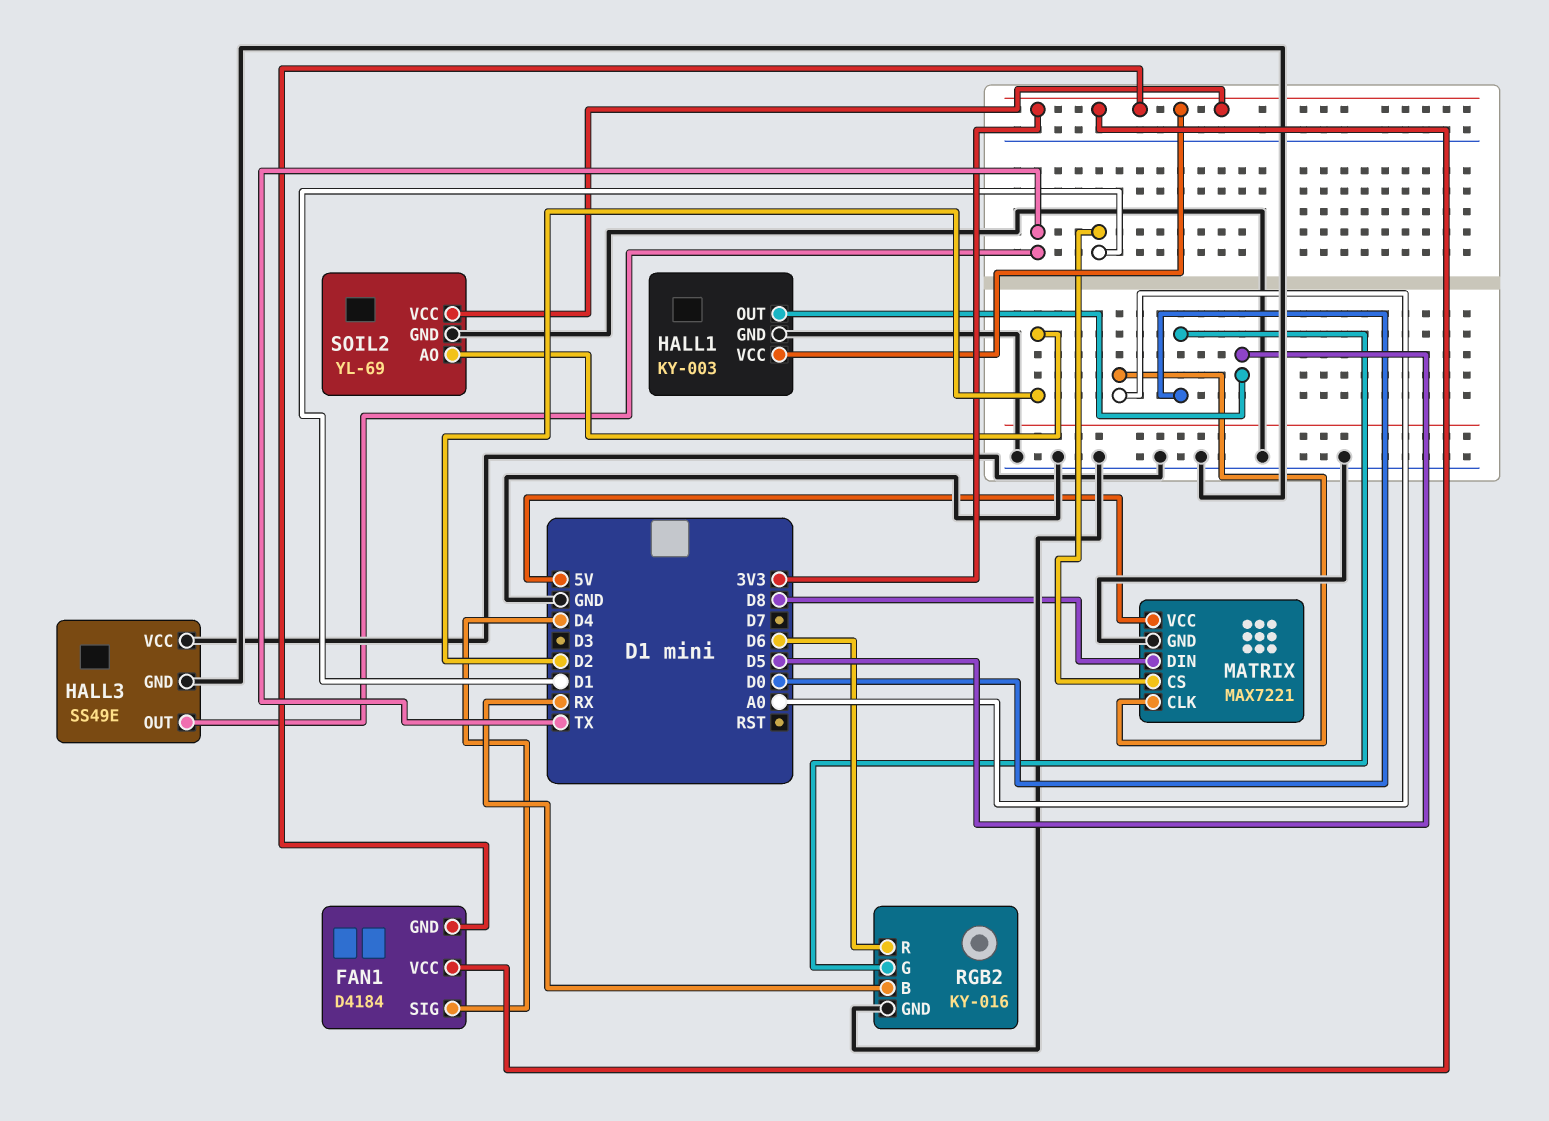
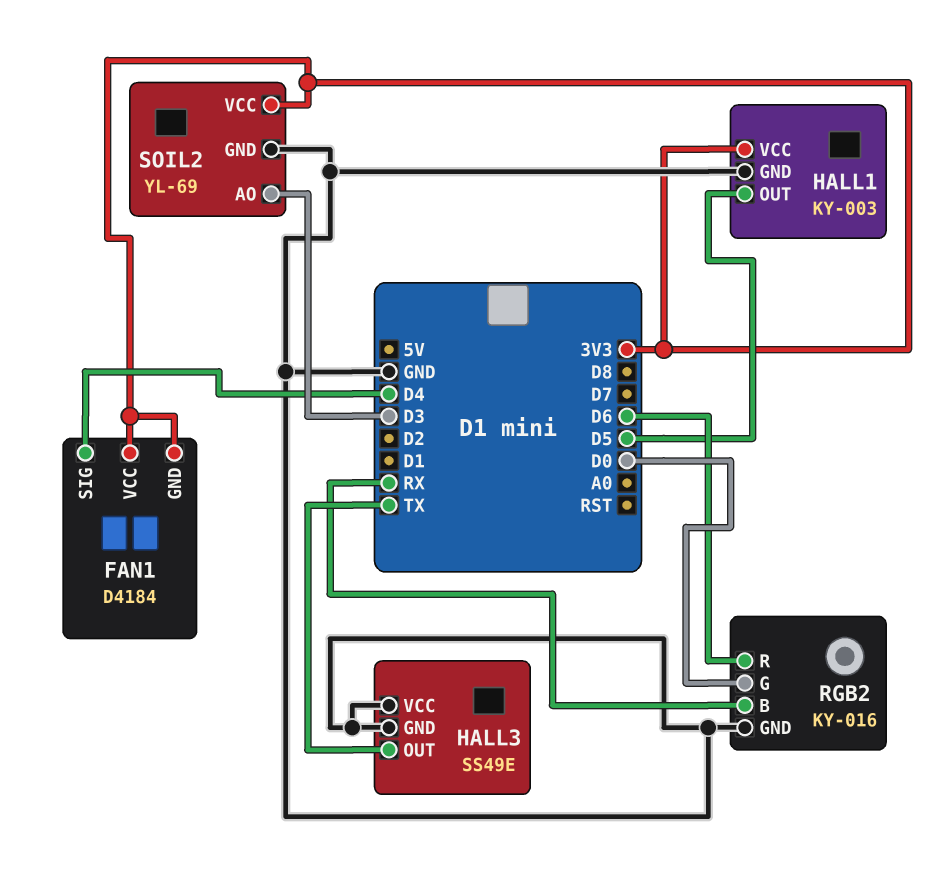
MATRIX: MAX7221 -> none
MATRIX pin CLK: A0 -> none
MATRIX pin CS: D1 -> none
MATRIX pin DIN: D8 -> none
MATRIX pin GND: GND -> none
MATRIX pin VCC: 5V -> none
SOIL2 pin AO: D2 -> D3

